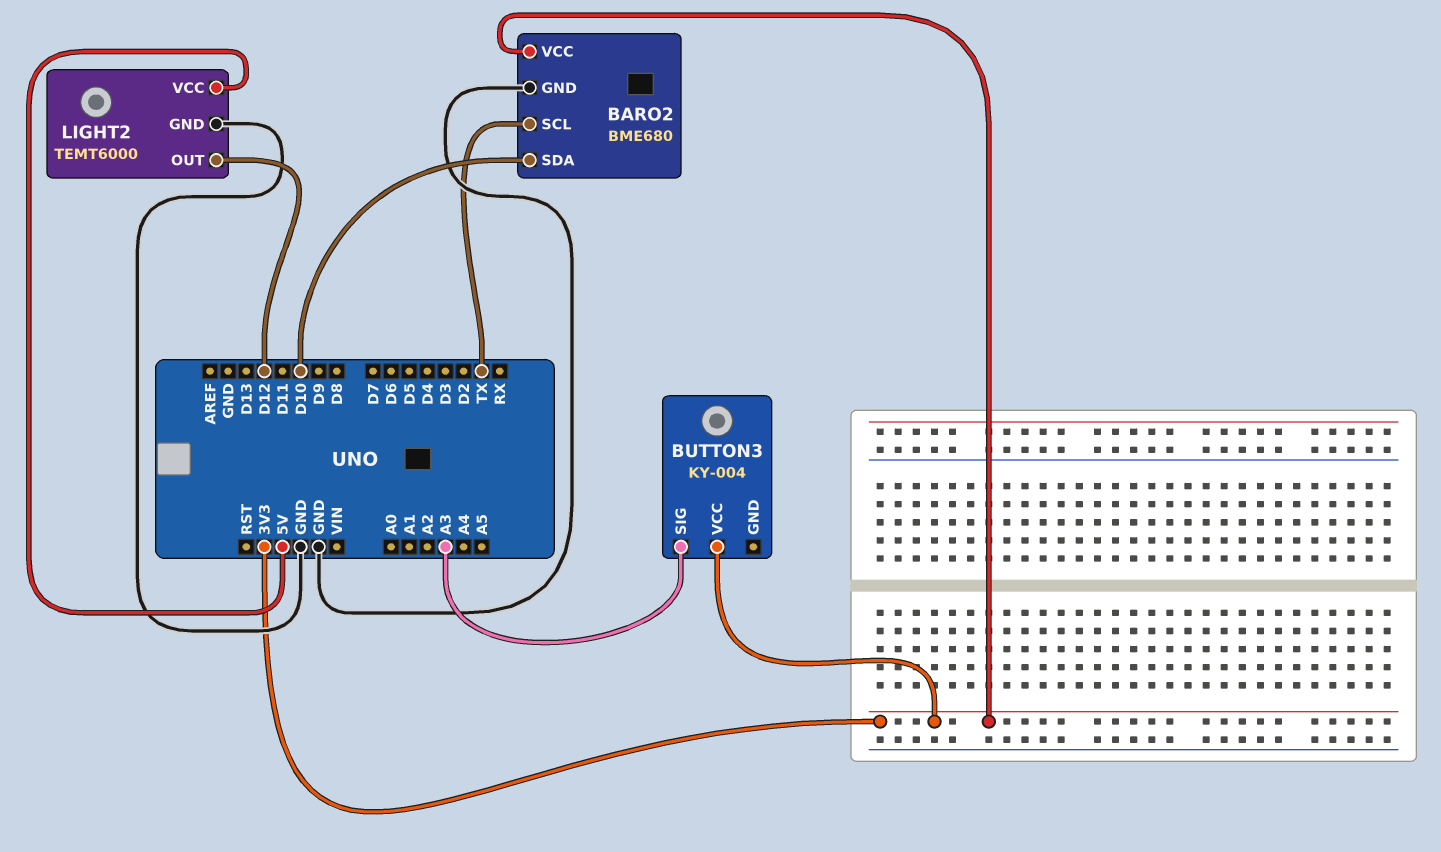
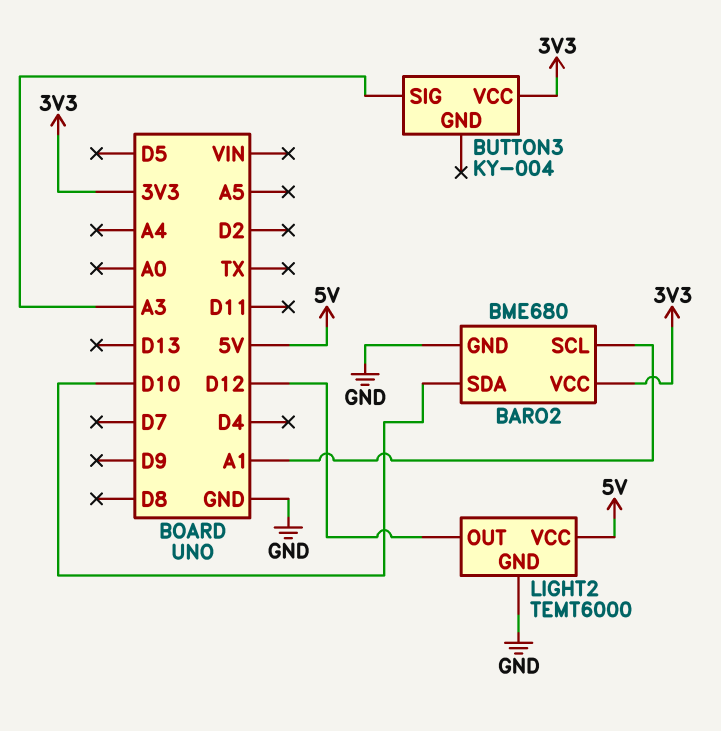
BARO2 pin SCL: TX -> A1

